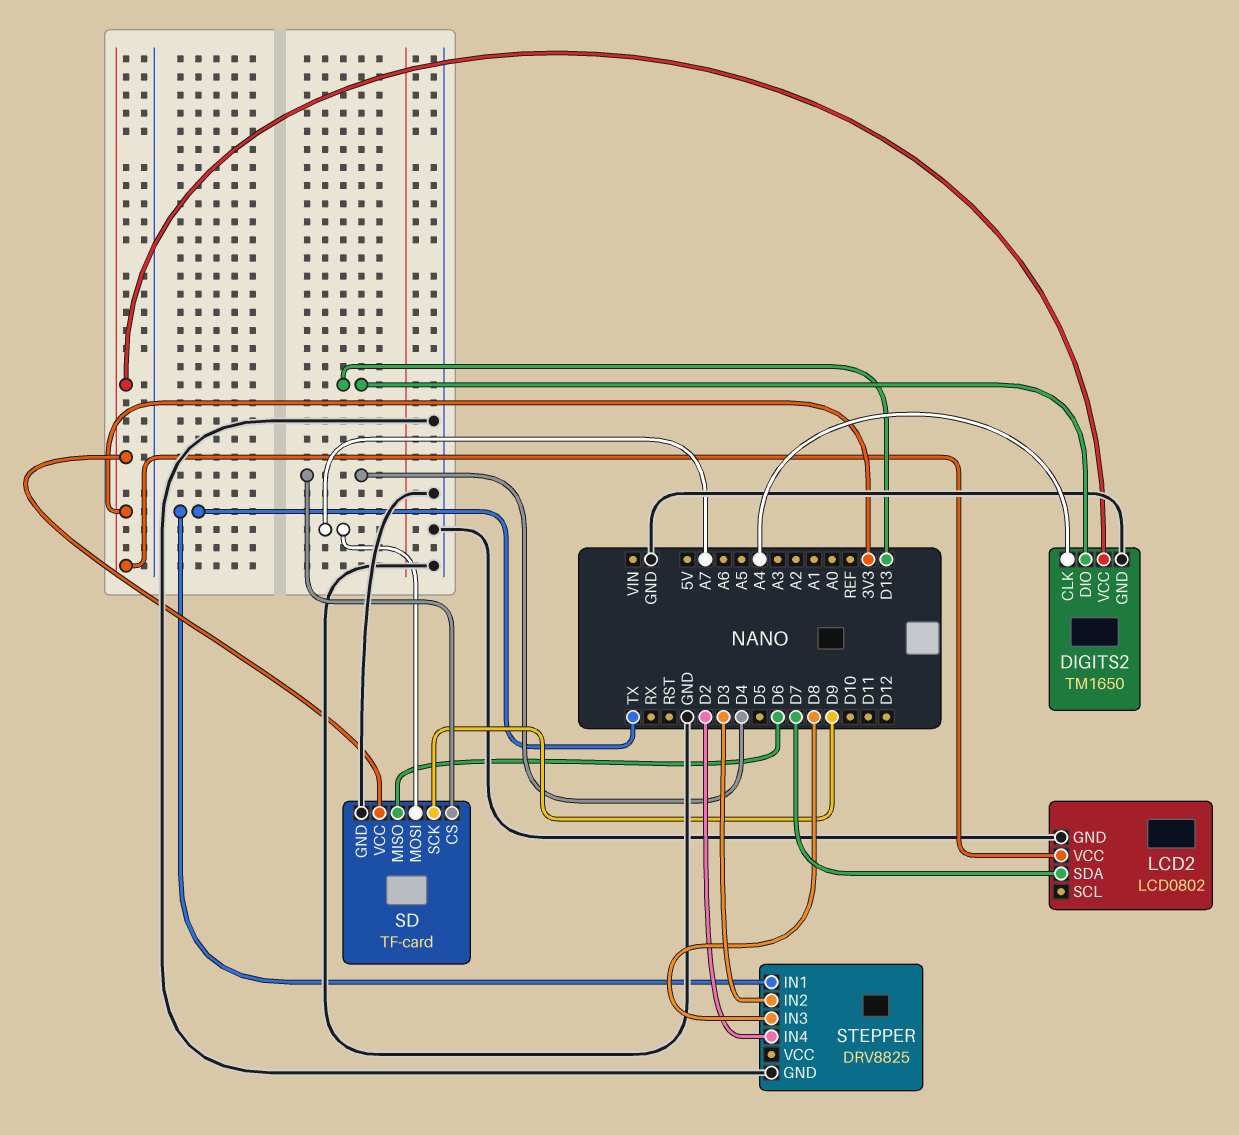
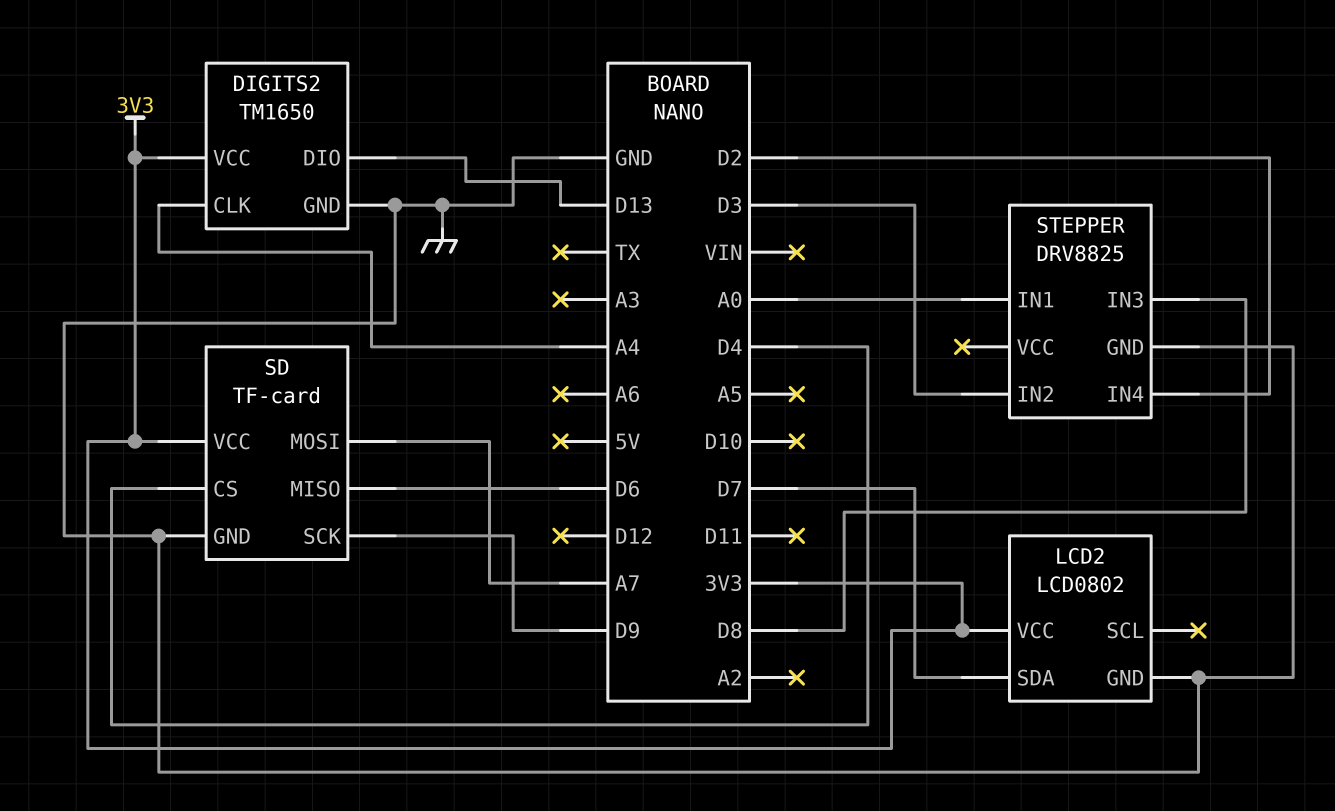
STEPPER pin IN1: TX -> A0

